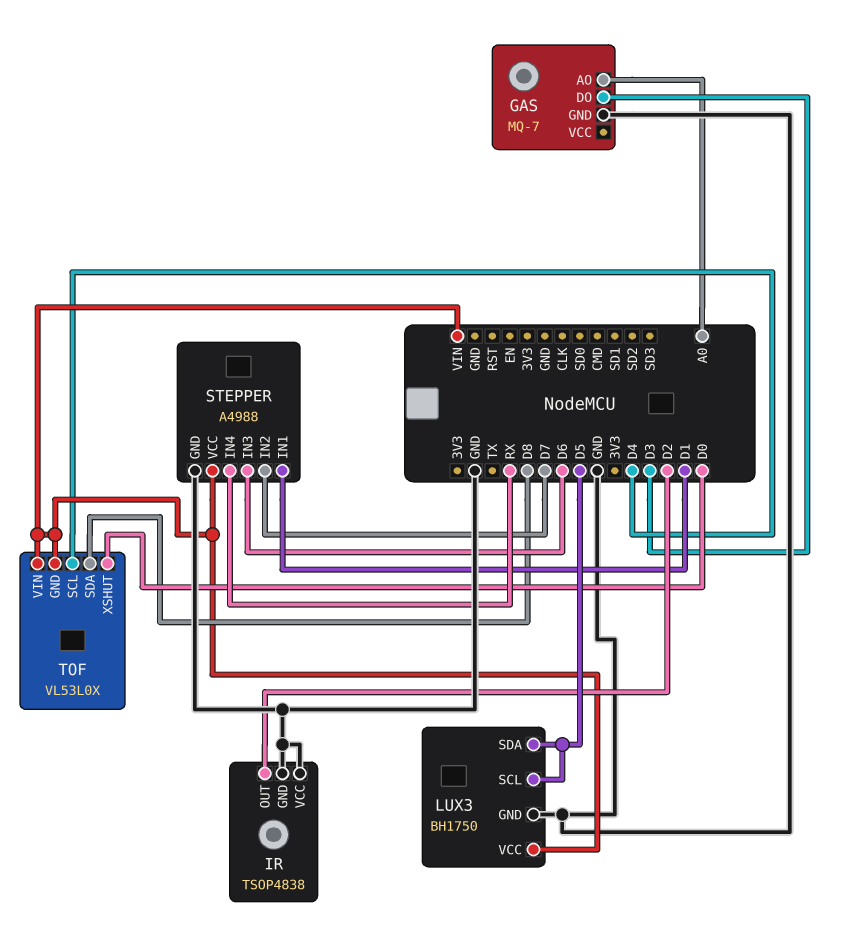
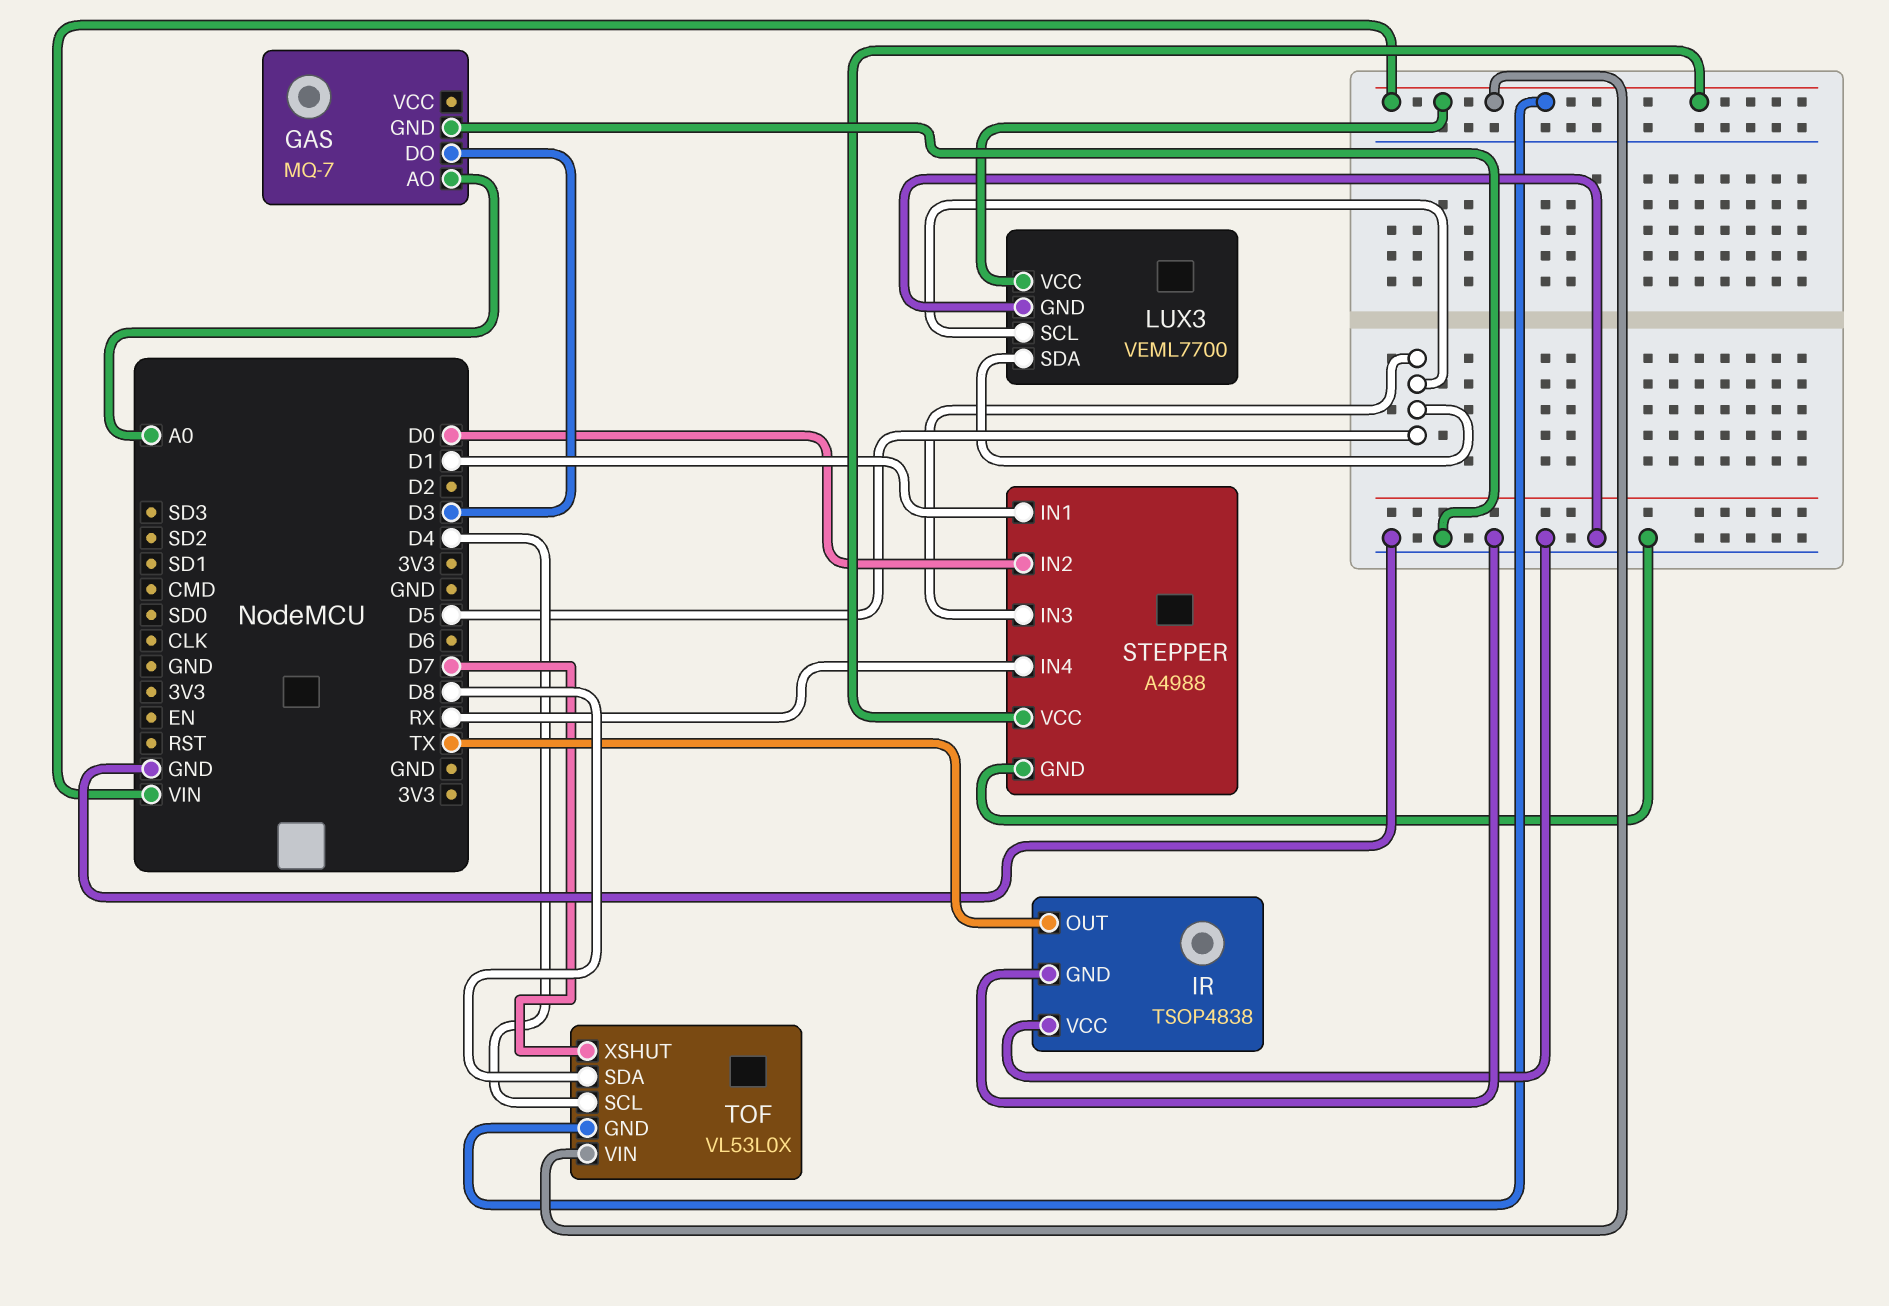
IR pin OUT: D2 -> TX
LUX3: BH1750 -> VEML7700
STEPPER pin IN2: D7 -> D0
STEPPER pin IN3: D6 -> D5
TOF pin XSHUT: D0 -> D7

